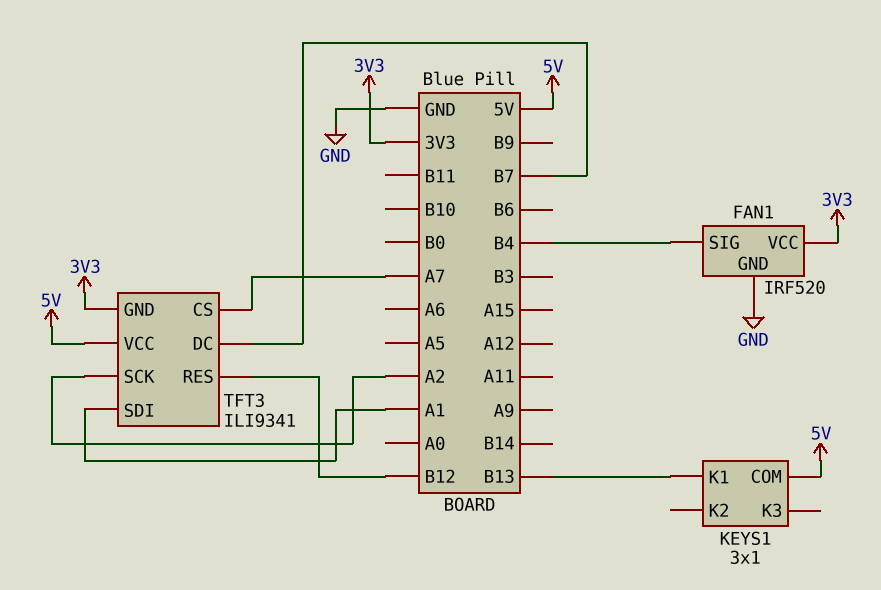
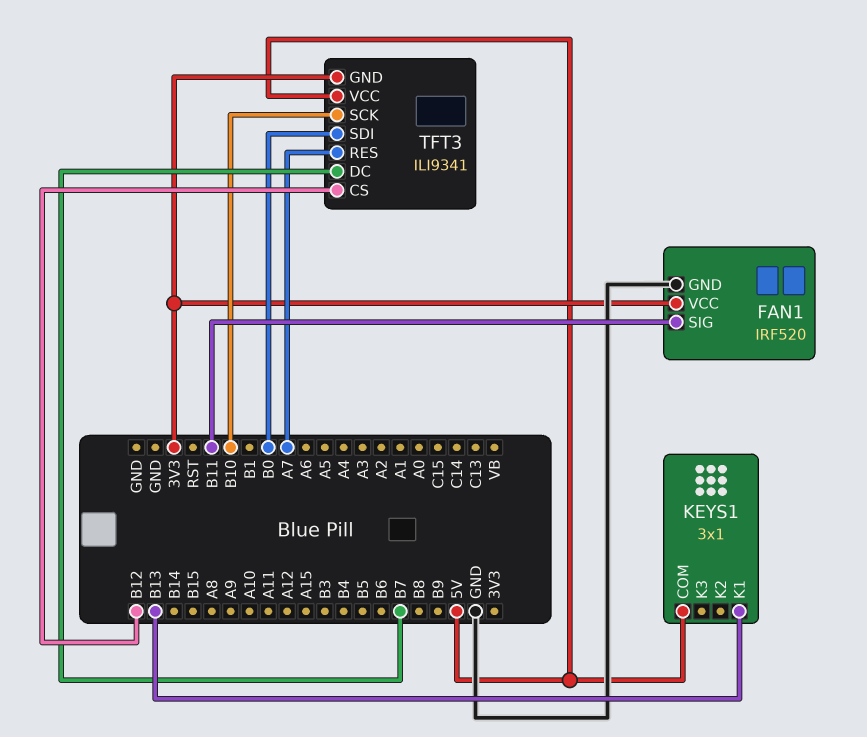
FAN1 pin SIG: B4 -> B11
TFT3 pin CS: A7 -> B12
TFT3 pin RES: B12 -> A7
TFT3 pin SCK: A2 -> B10
TFT3 pin SDI: A1 -> B0

